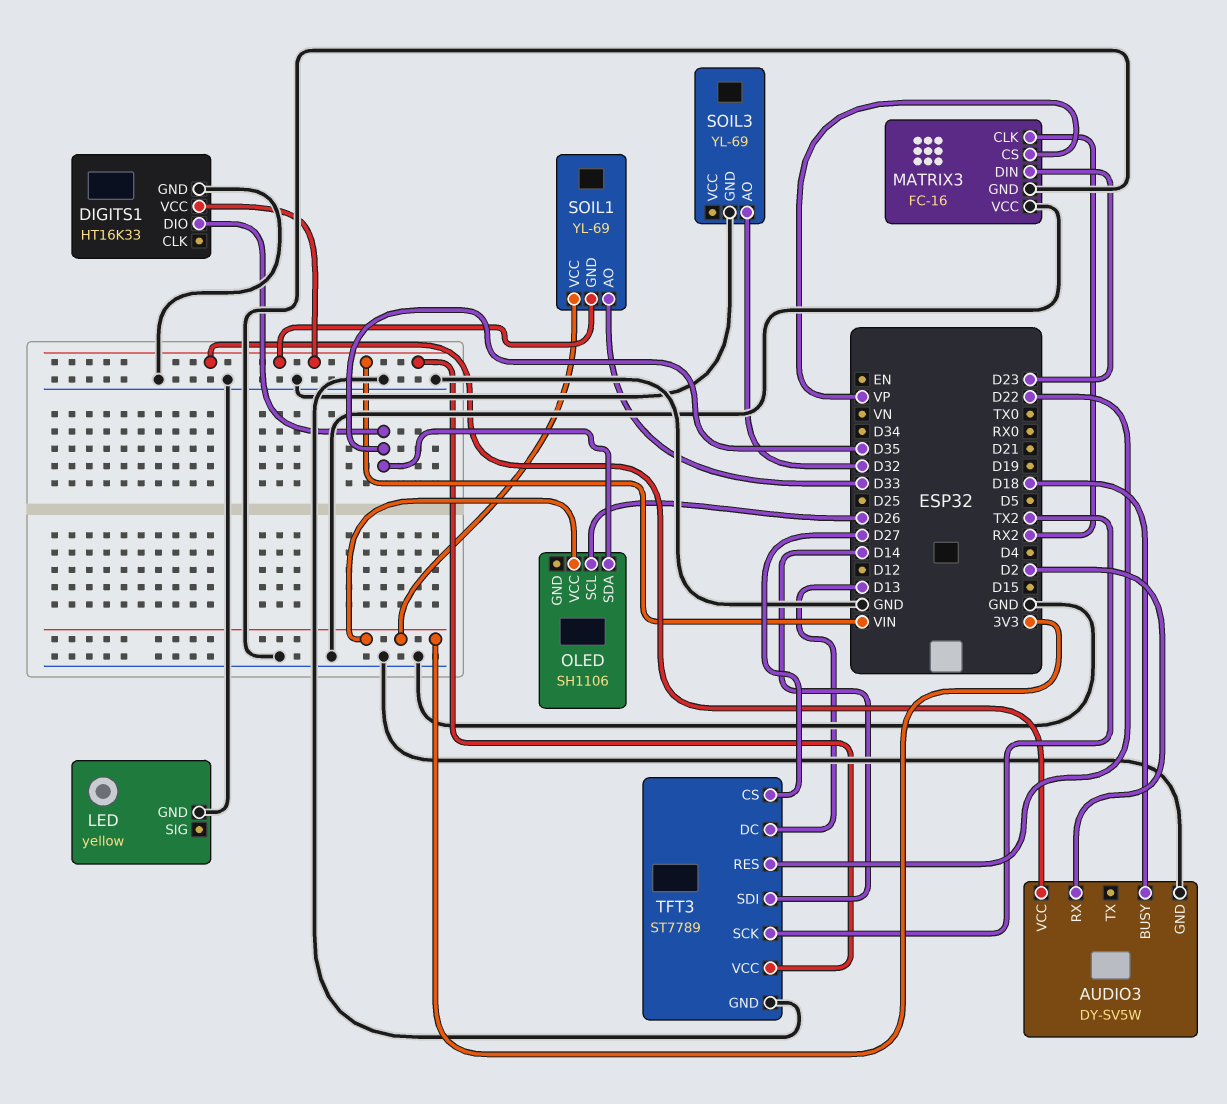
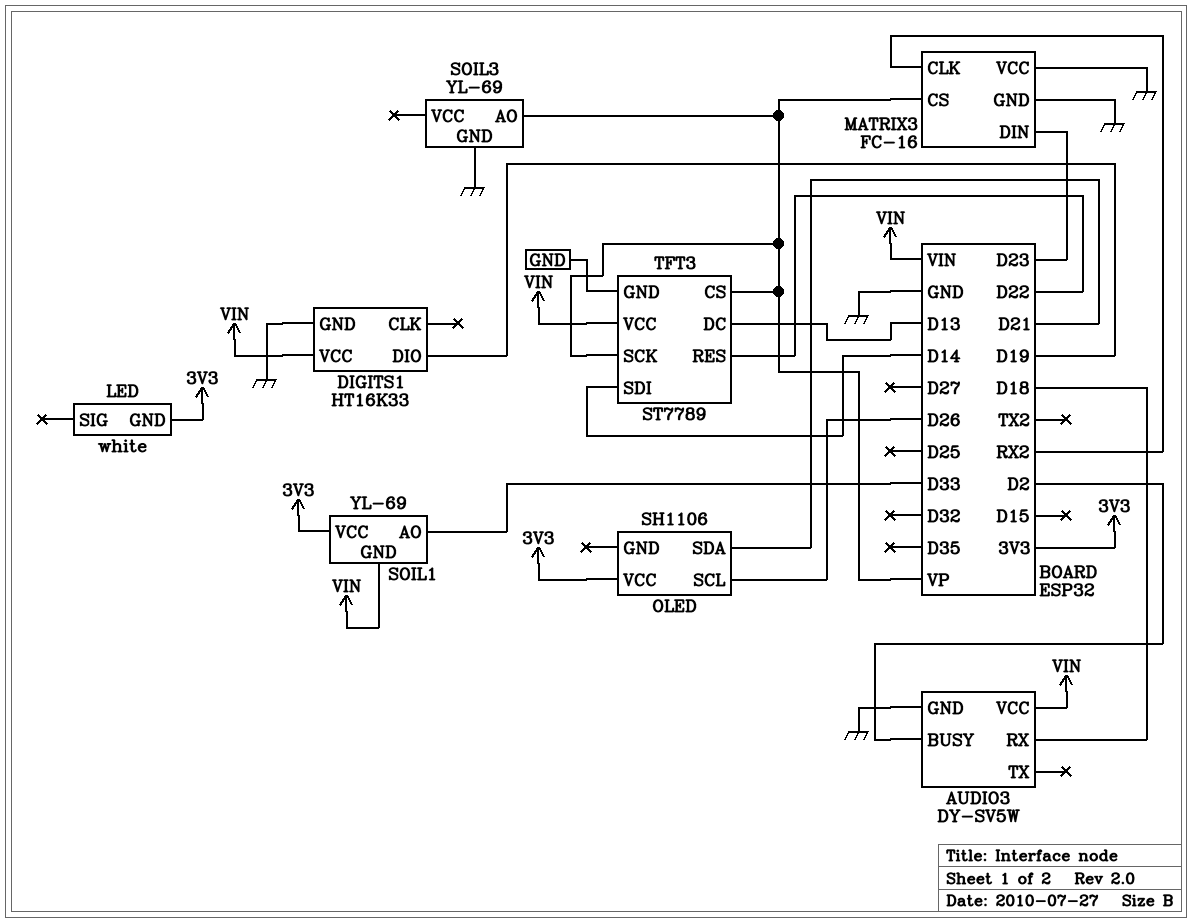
AUDIO3 pin BUSY: D18 -> D2
AUDIO3 pin RX: D2 -> D18
DIGITS1 pin DIO: D35 -> D19
LED: yellow -> white
LED pin GND: GND -> 3V3
OLED pin SDA: D35 -> D21
SOIL3 pin AO: D32 -> VP
TFT3 pin CS: D27 -> VP
TFT3 pin SCK: TX2 -> VP

